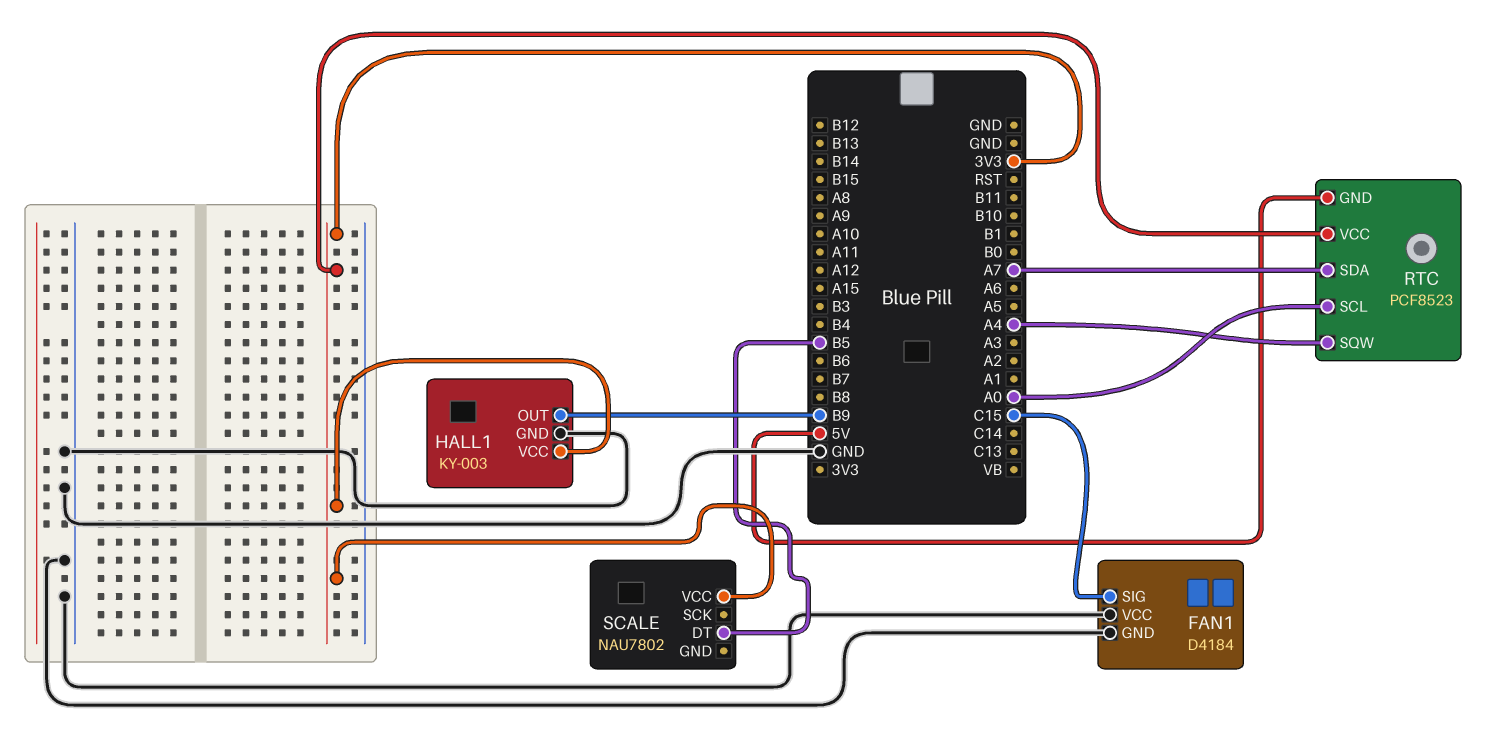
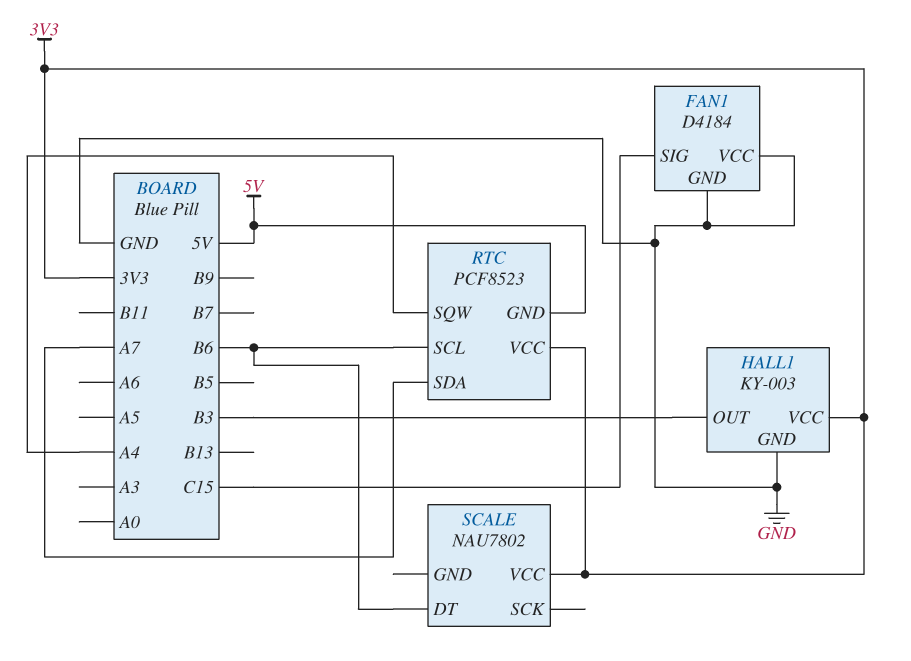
HALL1 pin OUT: B9 -> B3
RTC pin SCL: A0 -> B6
SCALE pin DT: B5 -> B6

